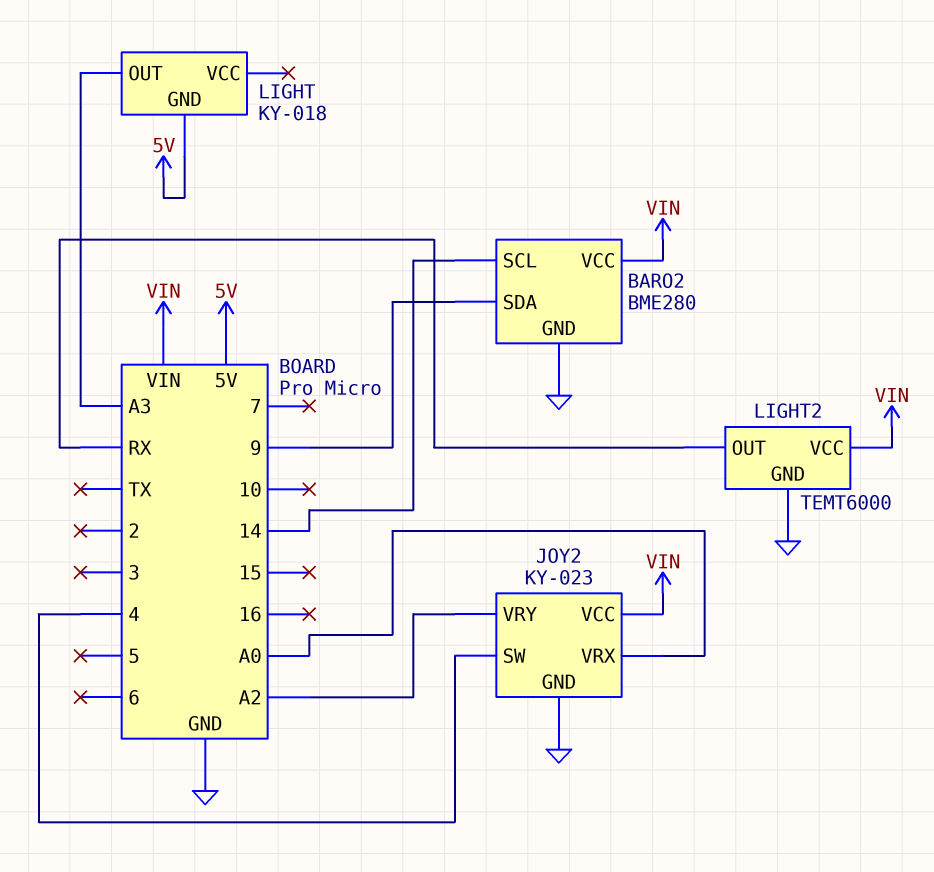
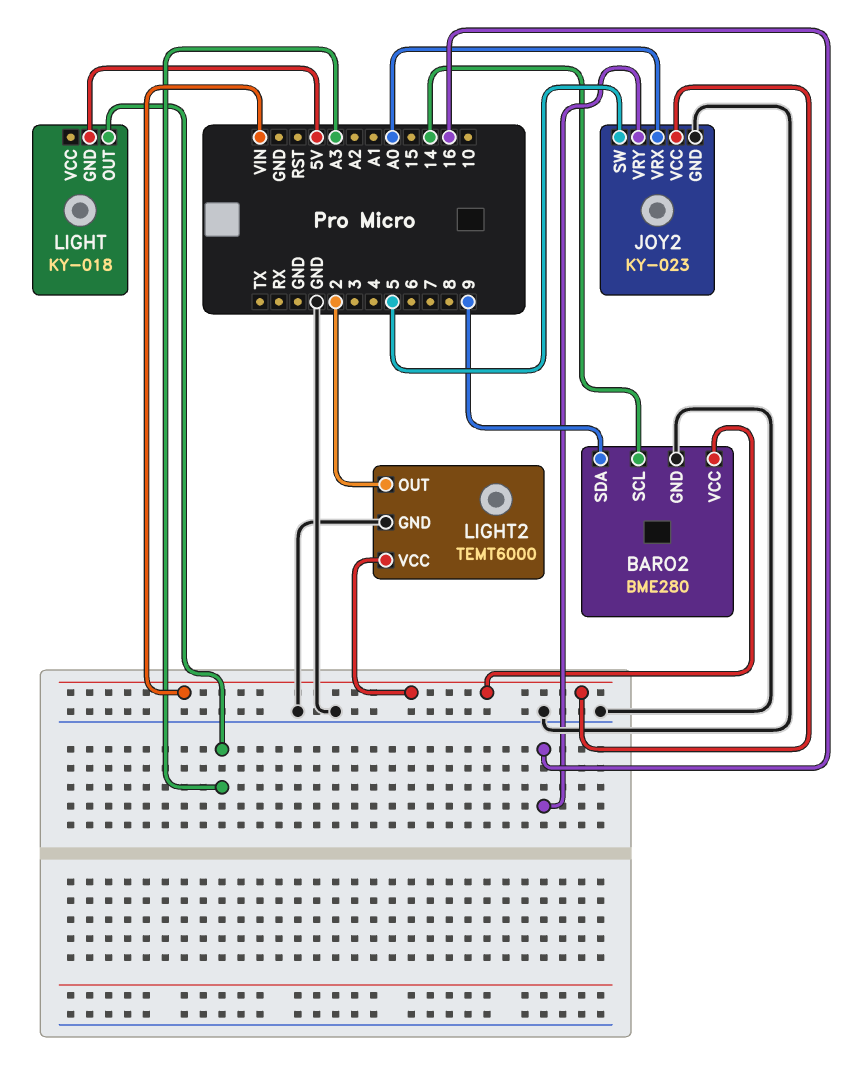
JOY2 pin SW: 4 -> 5
JOY2 pin VRY: A2 -> 16
LIGHT2 pin OUT: RX -> 2

